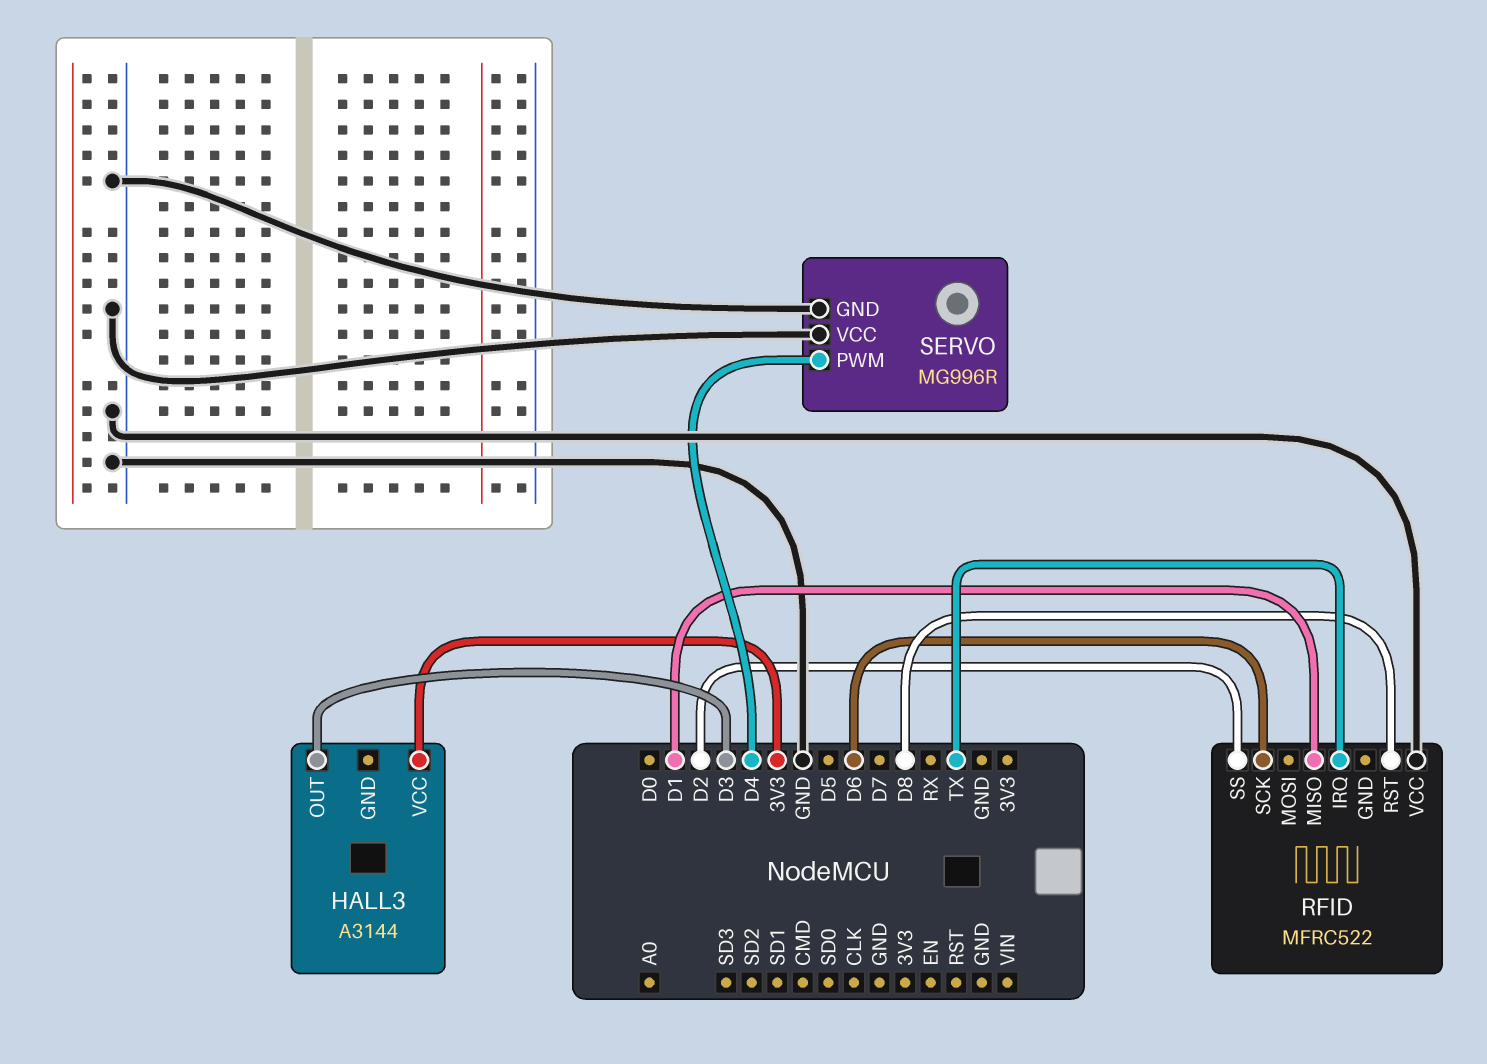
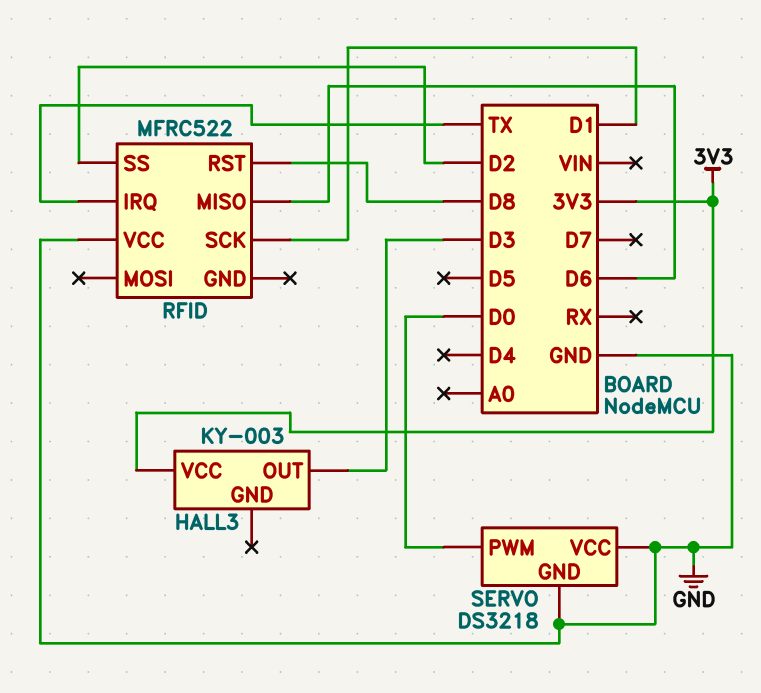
HALL3: A3144 -> KY-003
RFID pin MISO: D1 -> D6
RFID pin SCK: D6 -> D1
SERVO: MG996R -> DS3218
SERVO pin PWM: D4 -> D0

